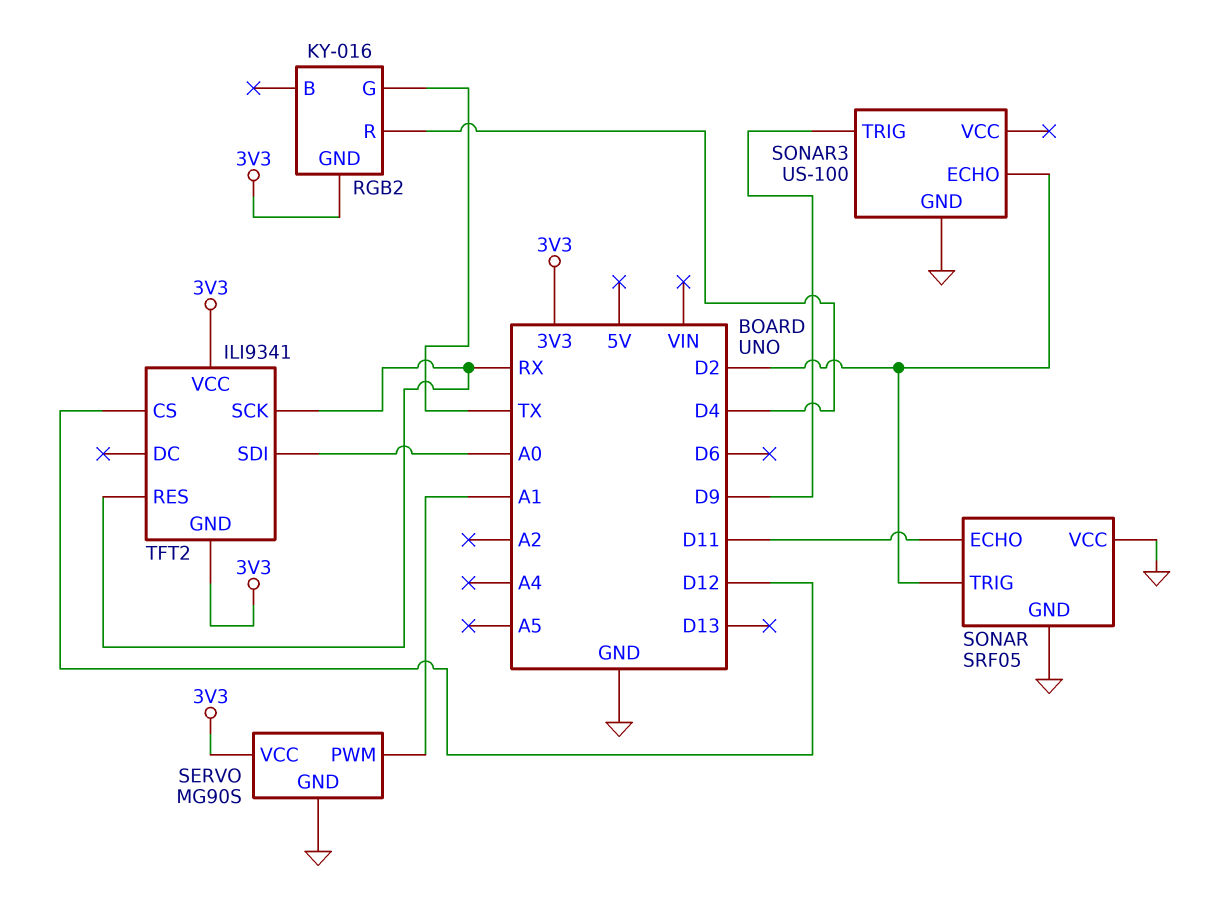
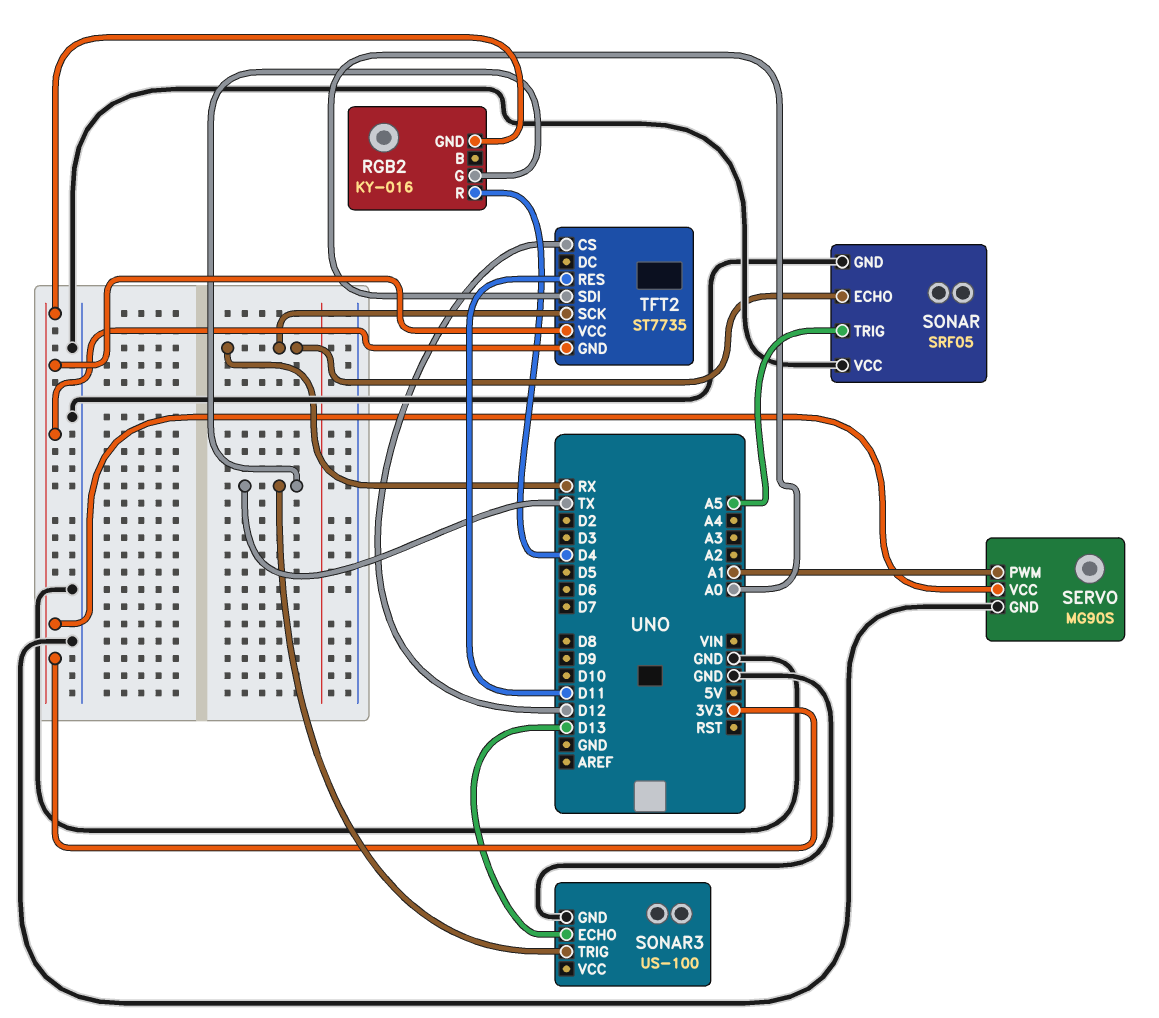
SONAR pin ECHO: D11 -> RX
SONAR pin TRIG: D2 -> A5
SONAR3 pin ECHO: D2 -> D13
SONAR3 pin TRIG: D9 -> TX
TFT2: ILI9341 -> ST7735
TFT2 pin RES: RX -> D11

